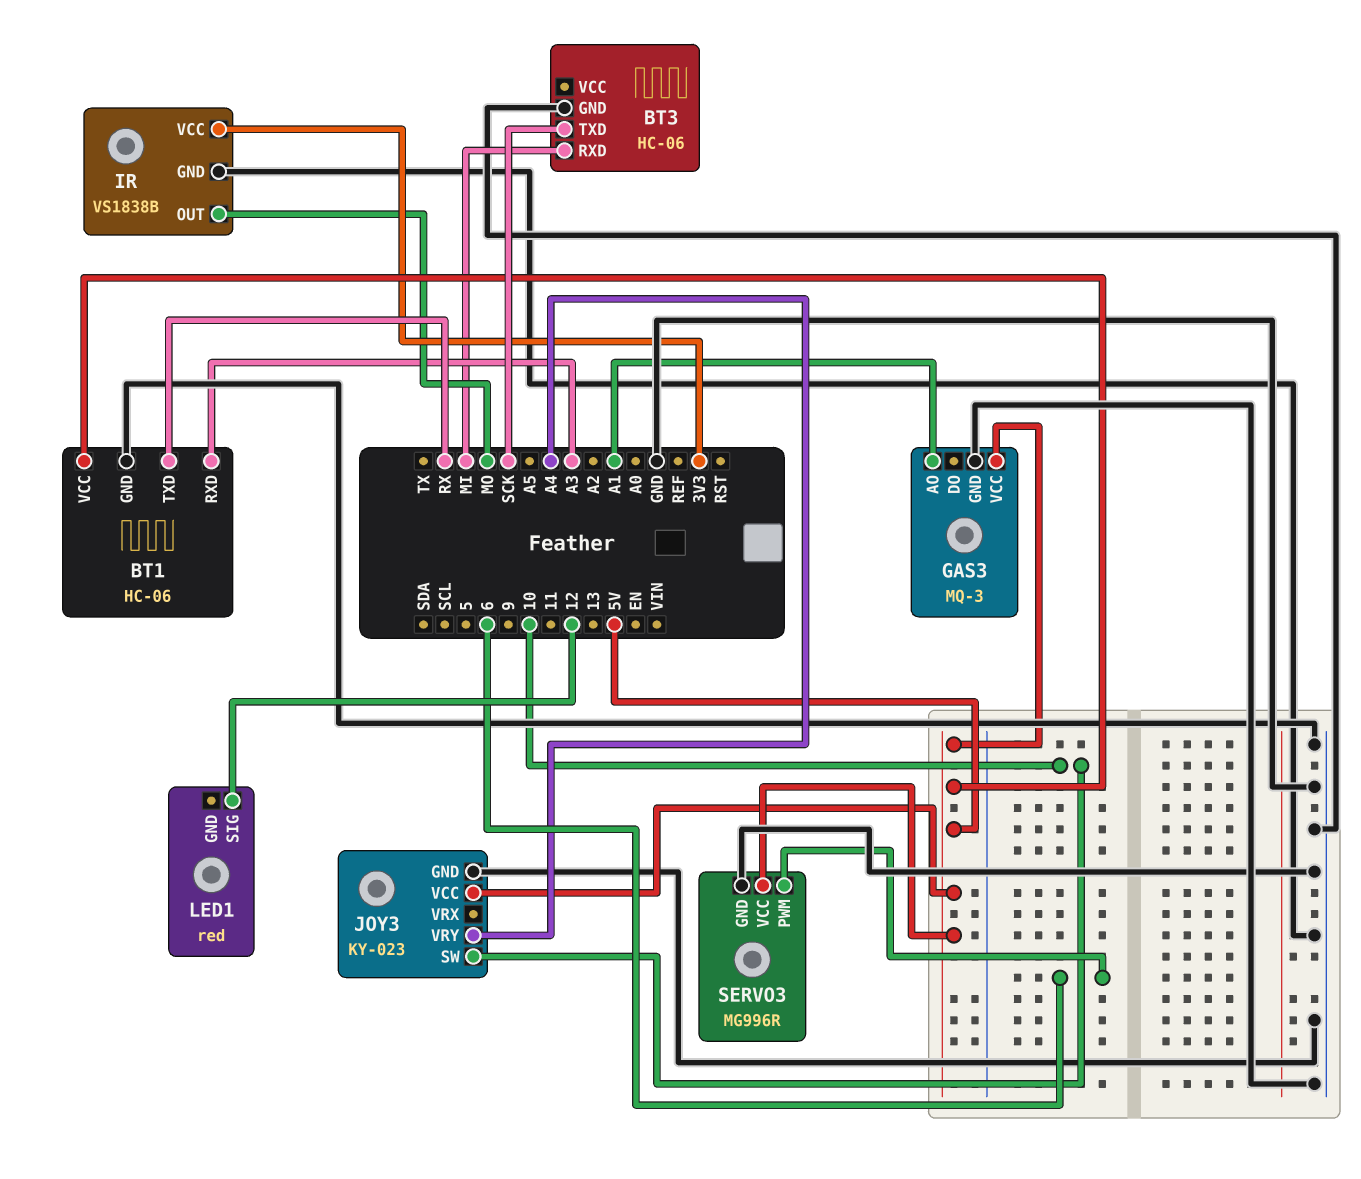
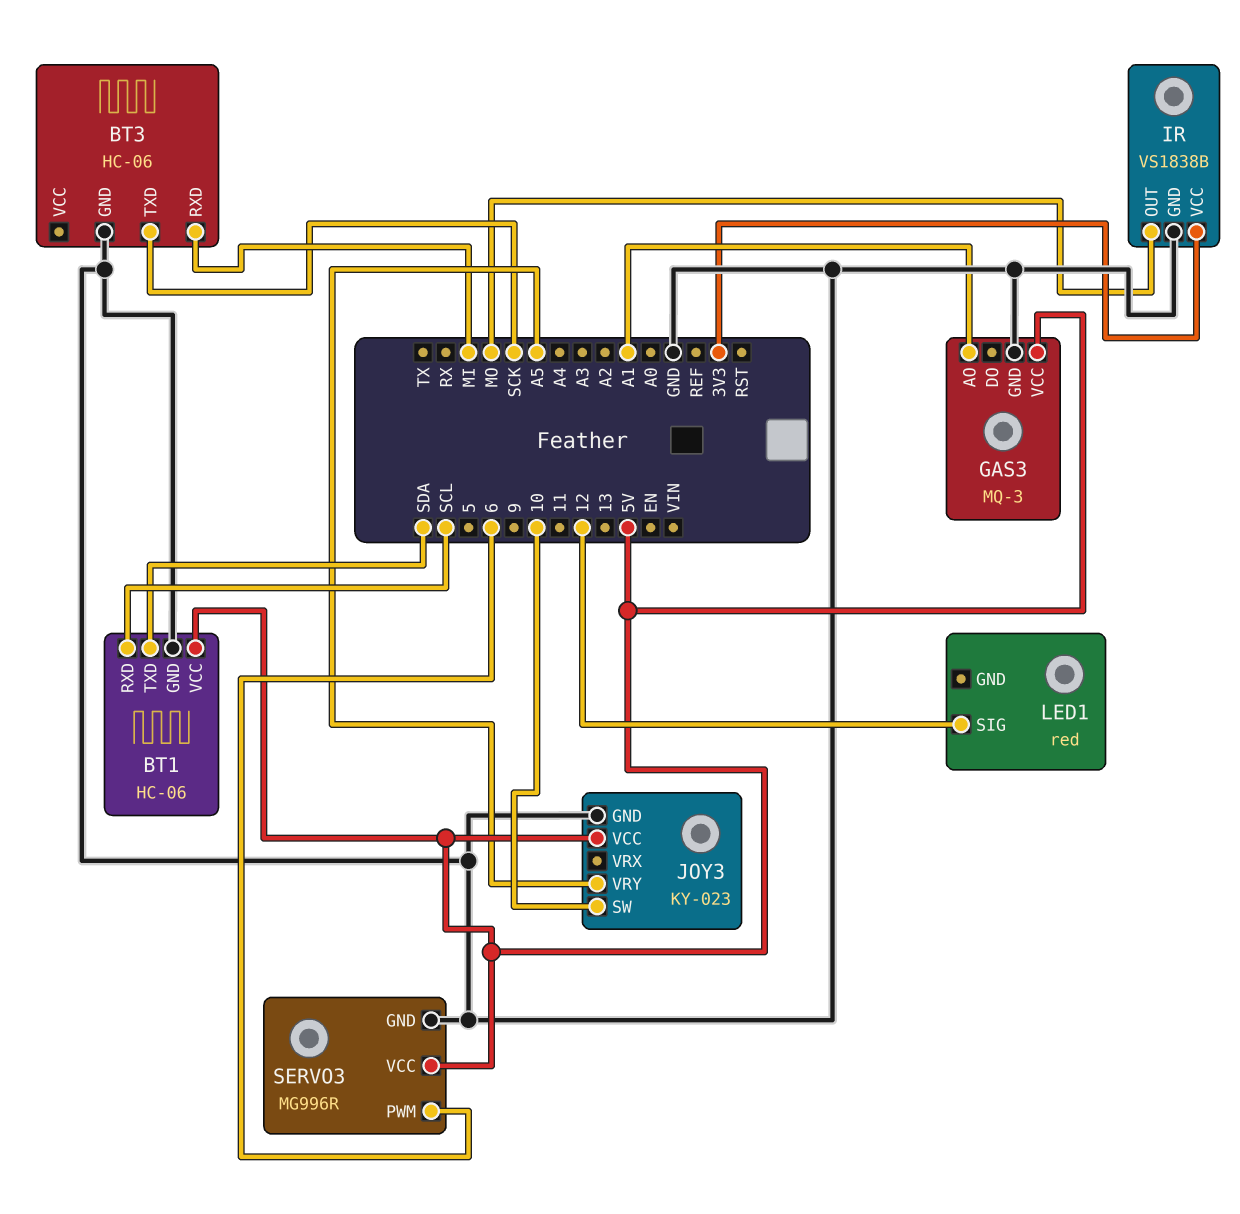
BT1 pin RXD: A3 -> SCL
BT1 pin TXD: RX -> SDA
JOY3 pin VRY: A4 -> A5

